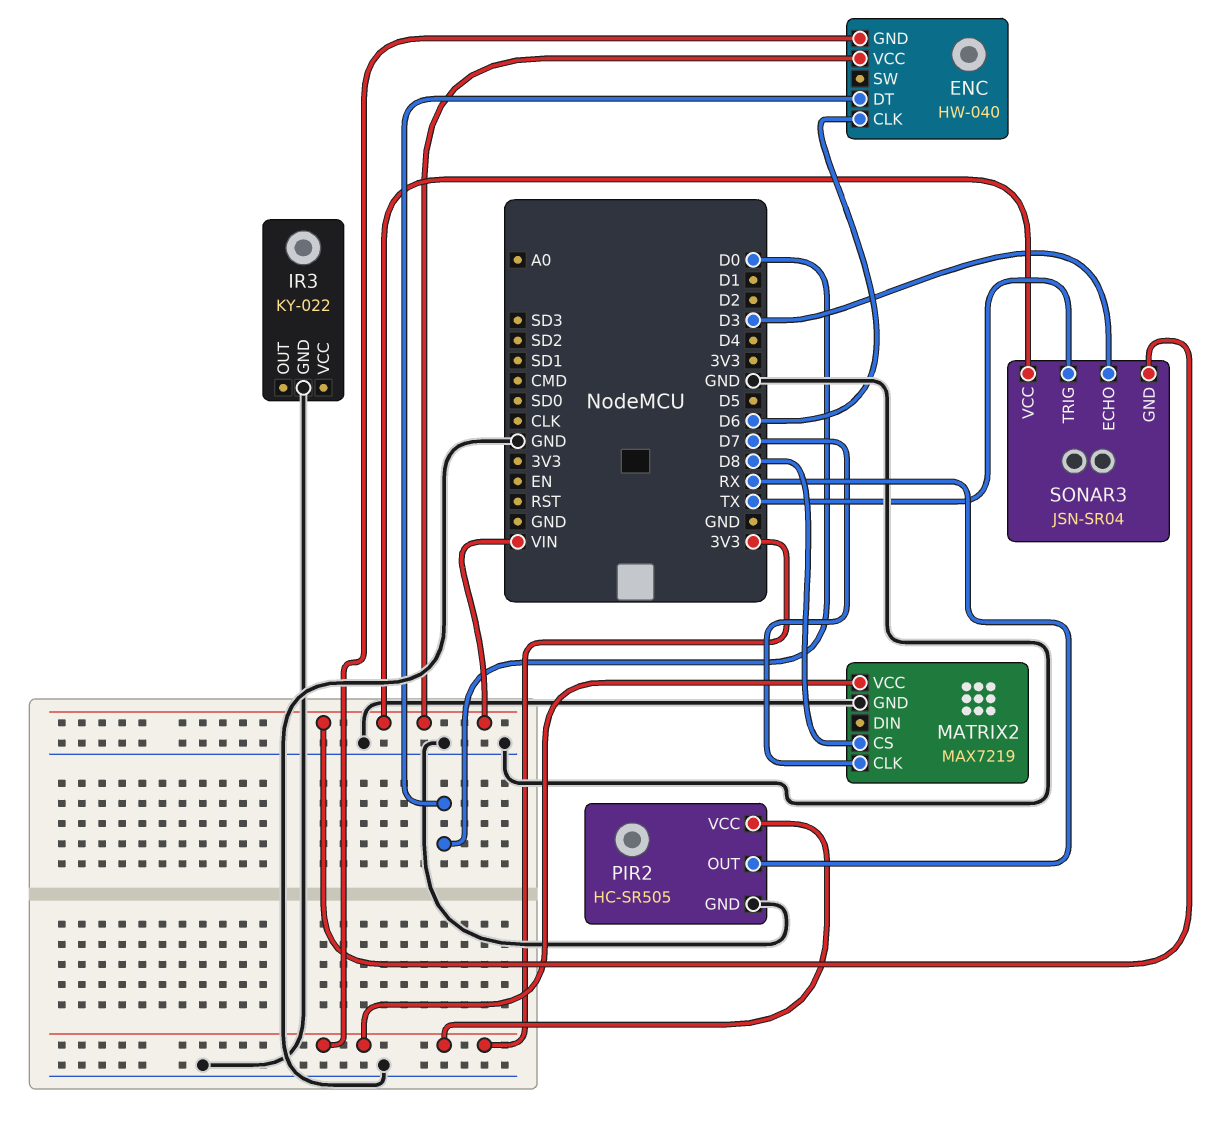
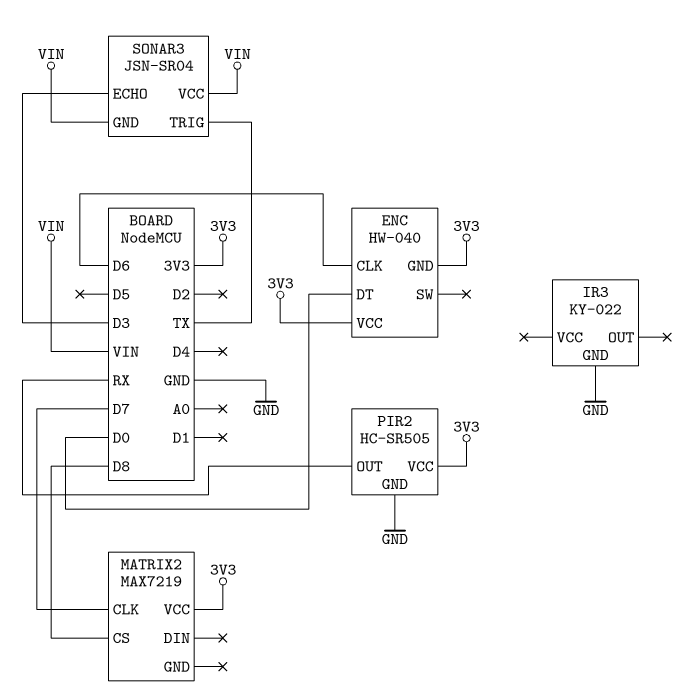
ENC pin VCC: VIN -> 3V3
MATRIX2 pin GND: GND -> none

